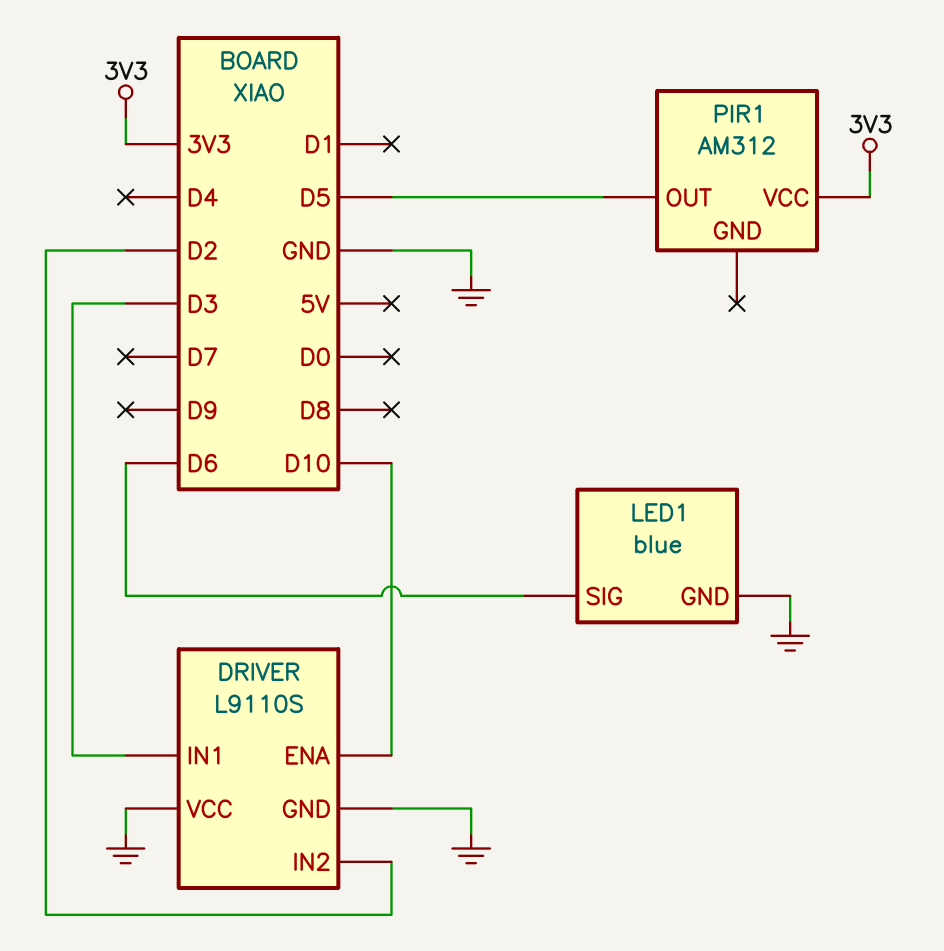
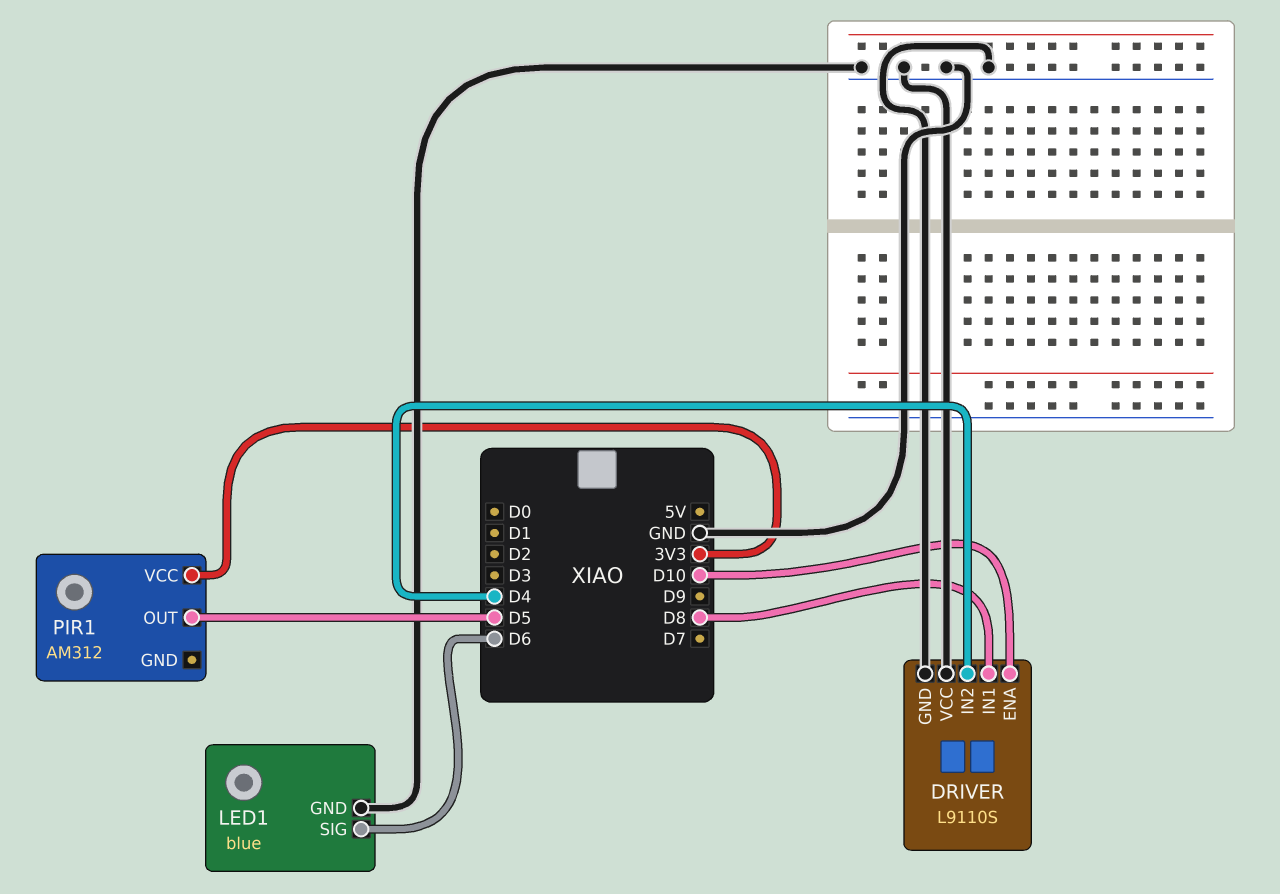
DRIVER pin IN1: D3 -> D8
DRIVER pin IN2: D2 -> D4

